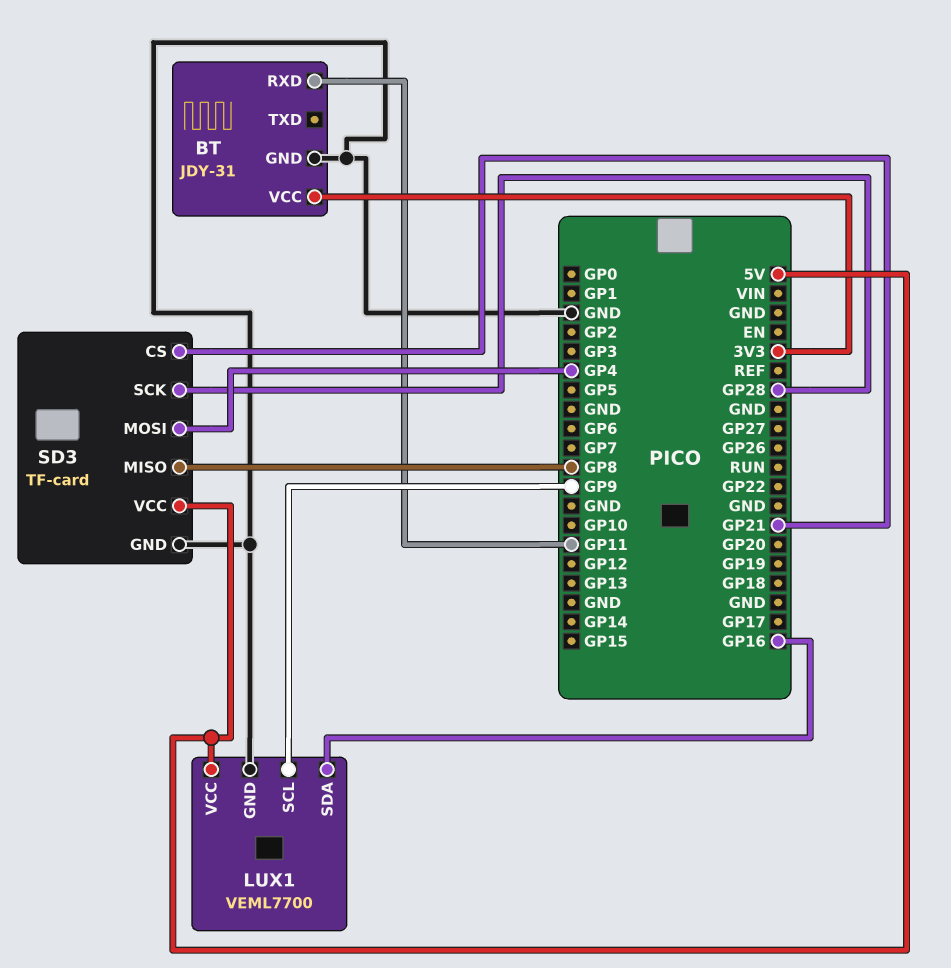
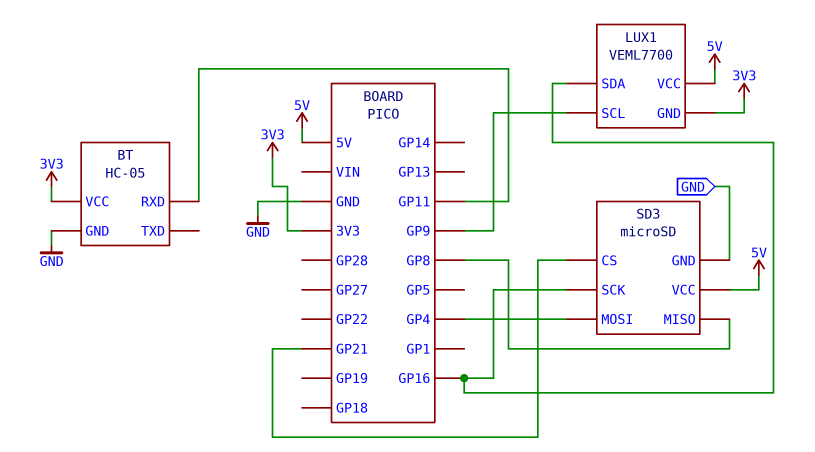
BT: JDY-31 -> HC-05
LUX1 pin GND: GND -> 3V3
SD3: TF-card -> microSD
SD3 pin SCK: GP28 -> GP16

